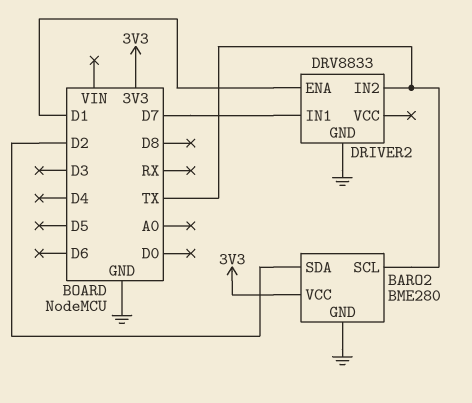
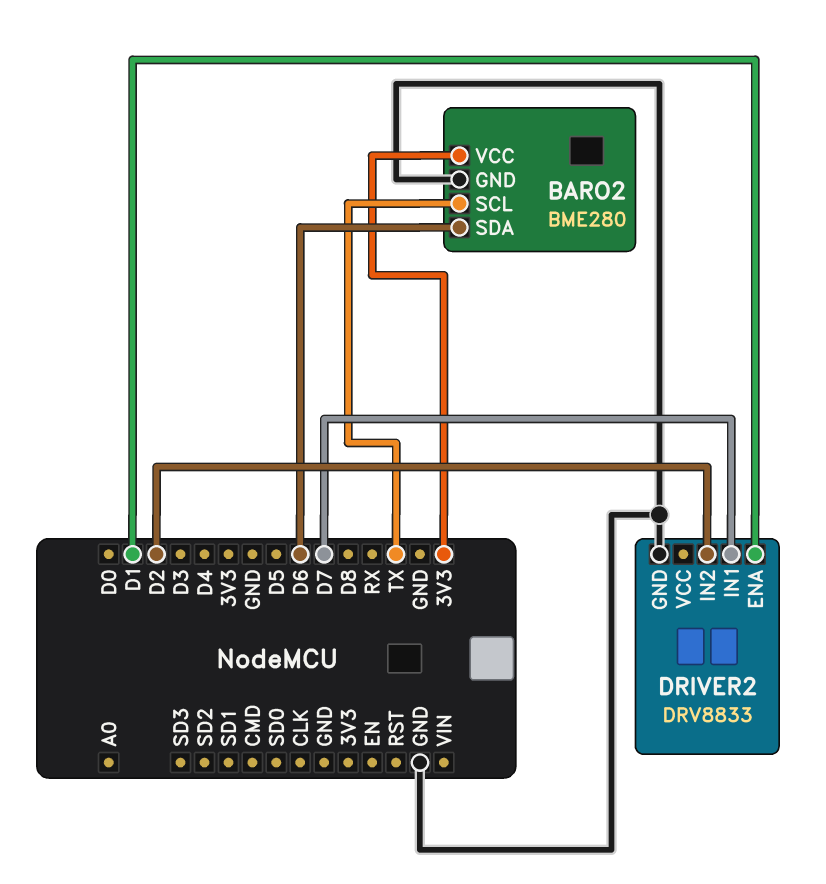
BARO2 pin SDA: D2 -> D6
DRIVER2 pin IN2: TX -> D2

